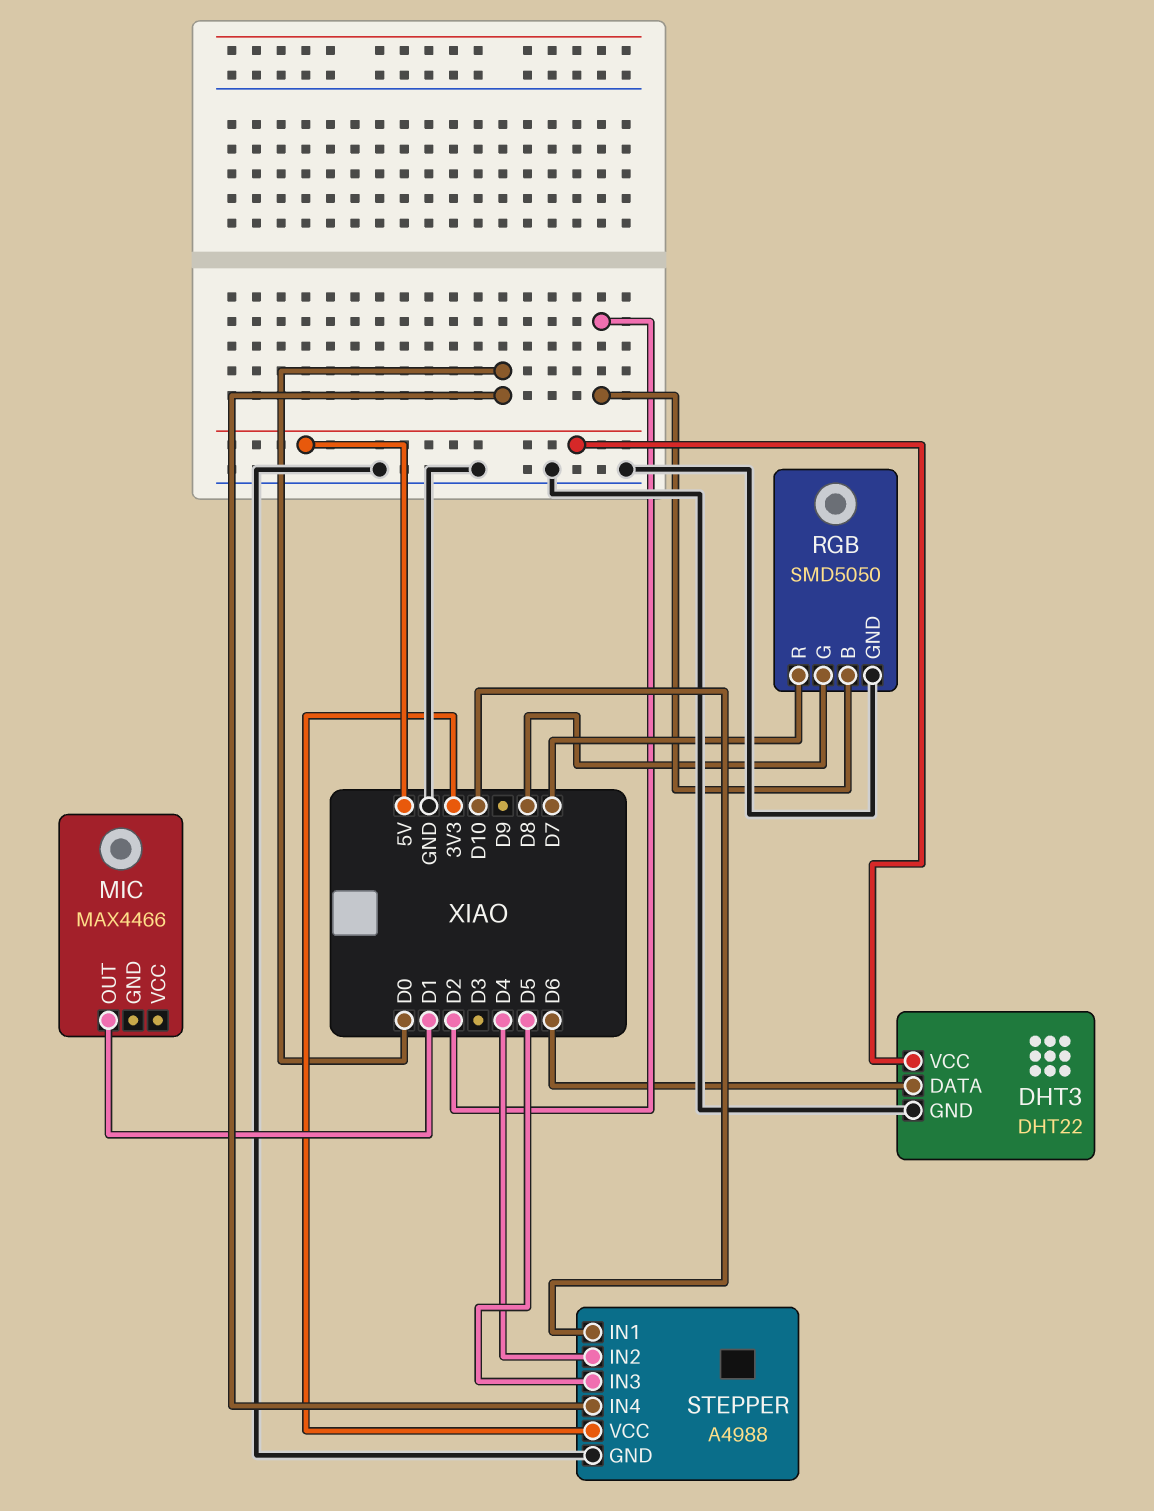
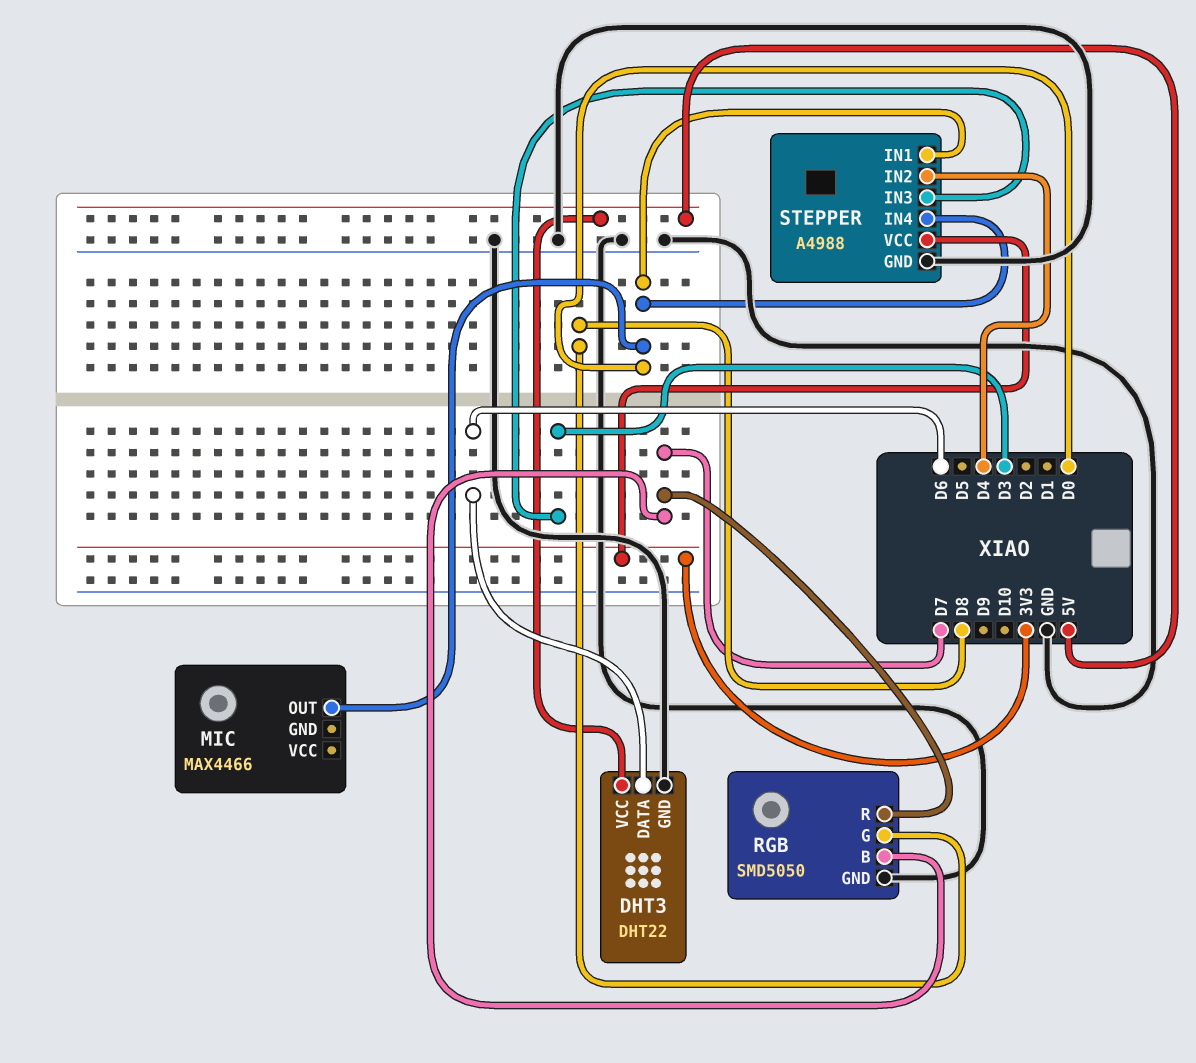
MIC pin OUT: D1 -> D0
RGB pin B: D2 -> D7
STEPPER pin IN1: D10 -> D0
STEPPER pin IN3: D5 -> D3

